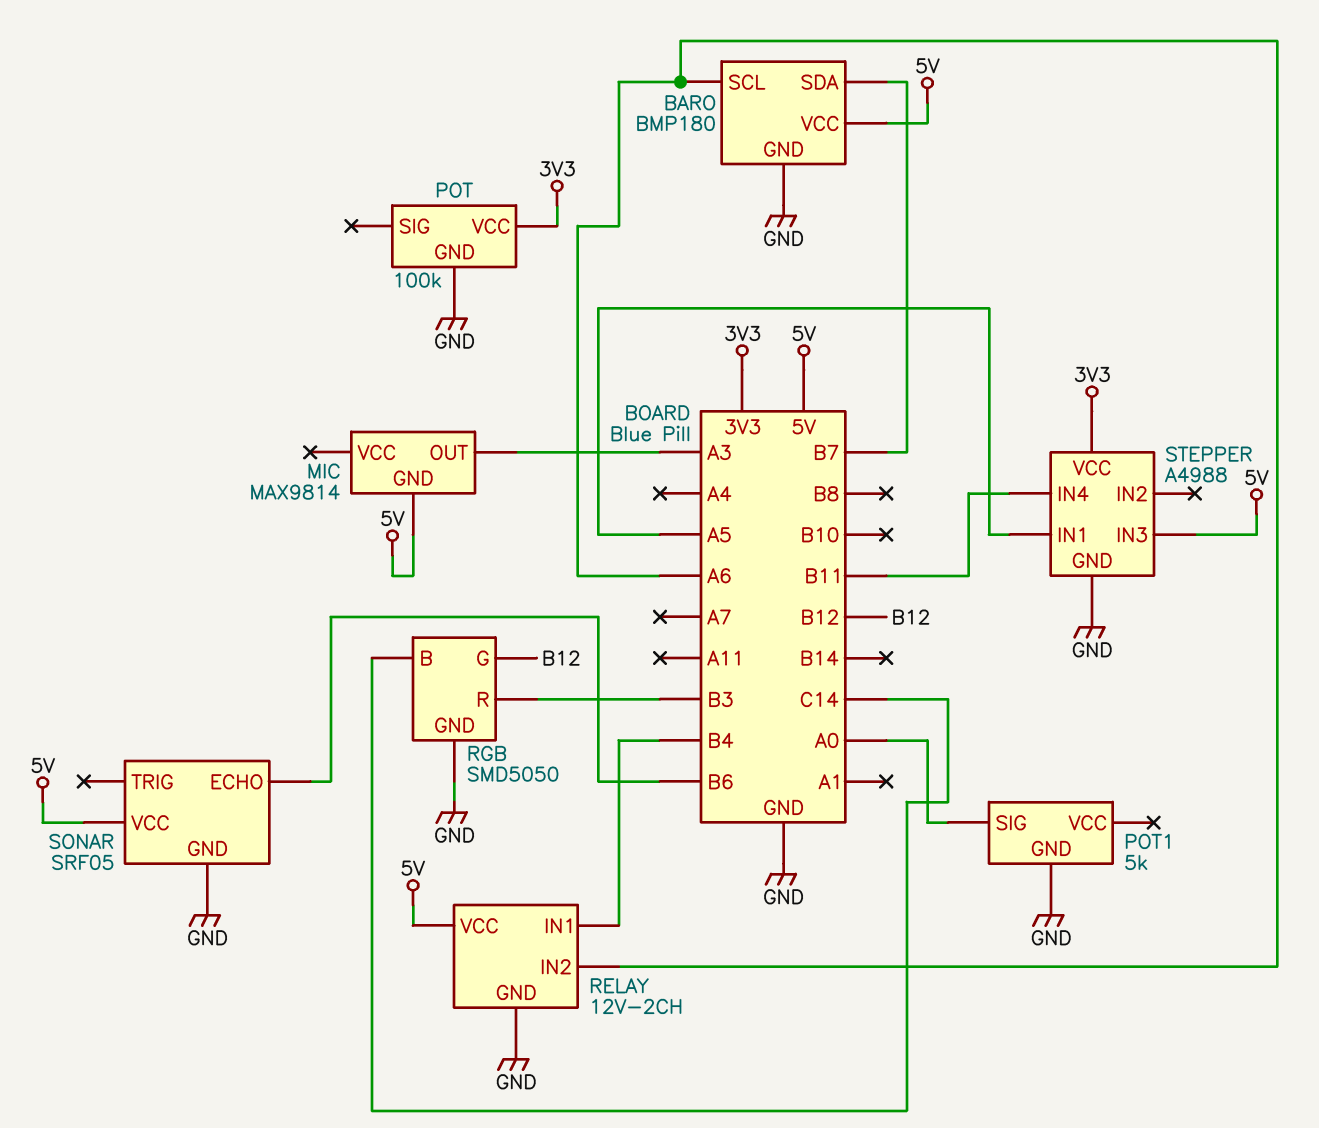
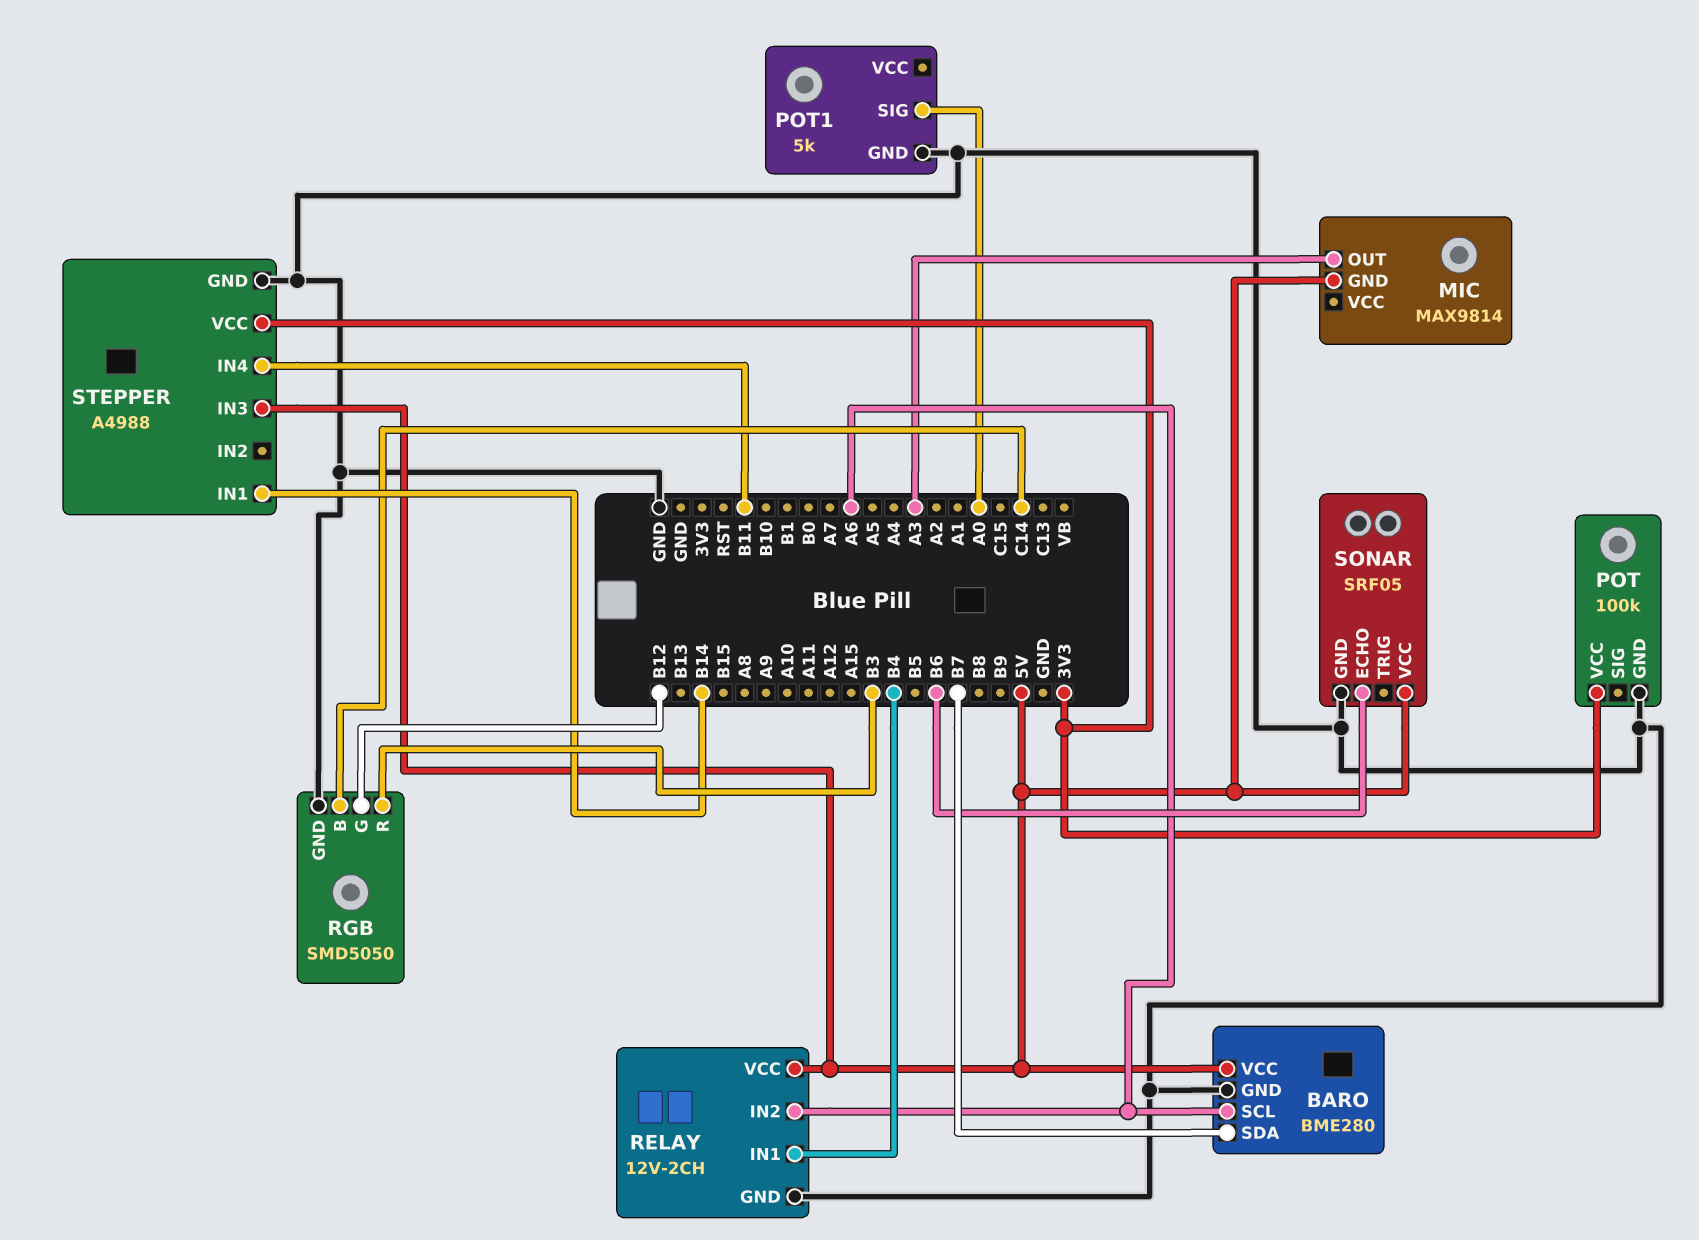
BARO: BMP180 -> BME280
STEPPER pin IN1: A5 -> B14

